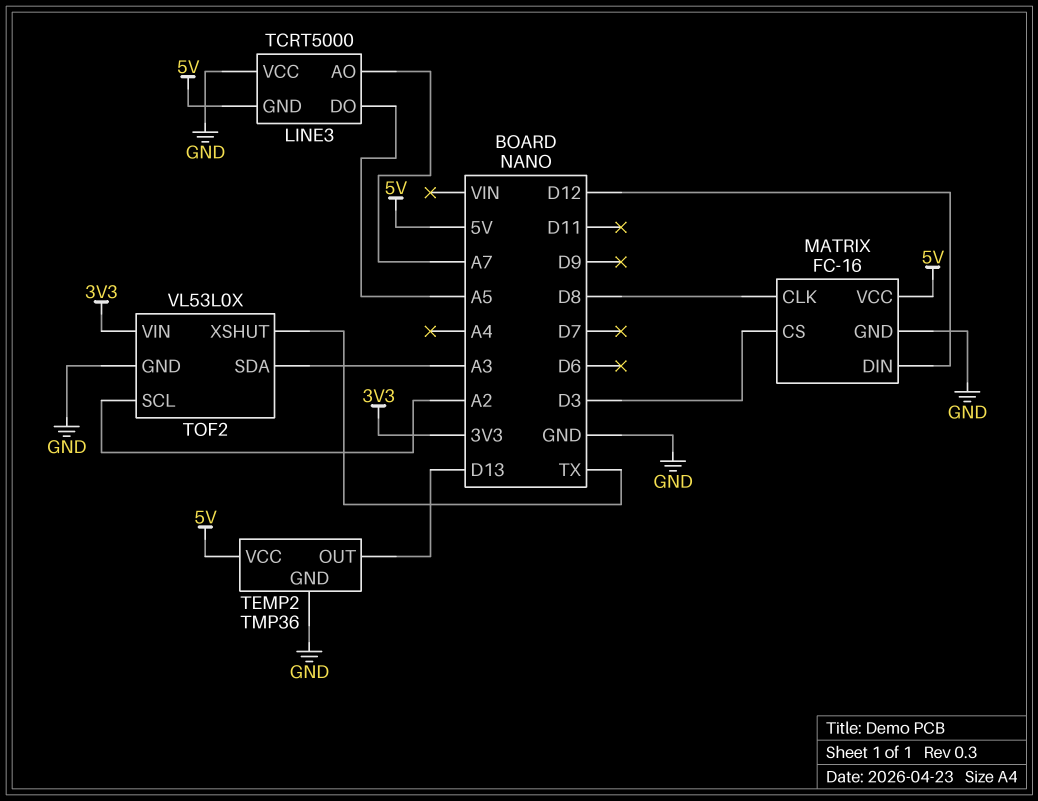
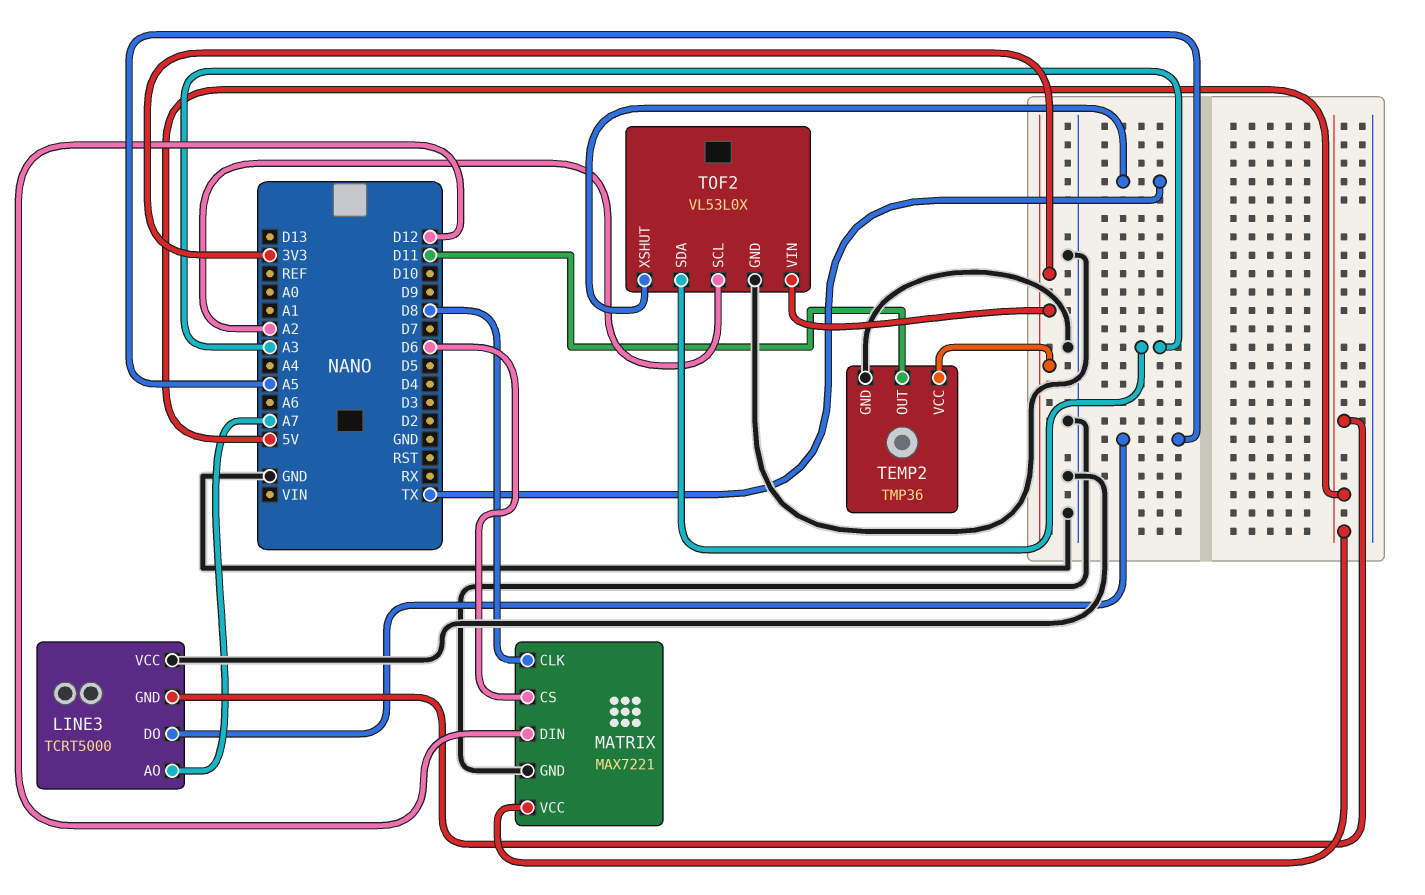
MATRIX: FC-16 -> MAX7221
MATRIX pin CS: D3 -> D6
TEMP2 pin OUT: D13 -> D11
TEMP2 pin VCC: 5V -> 3V3

